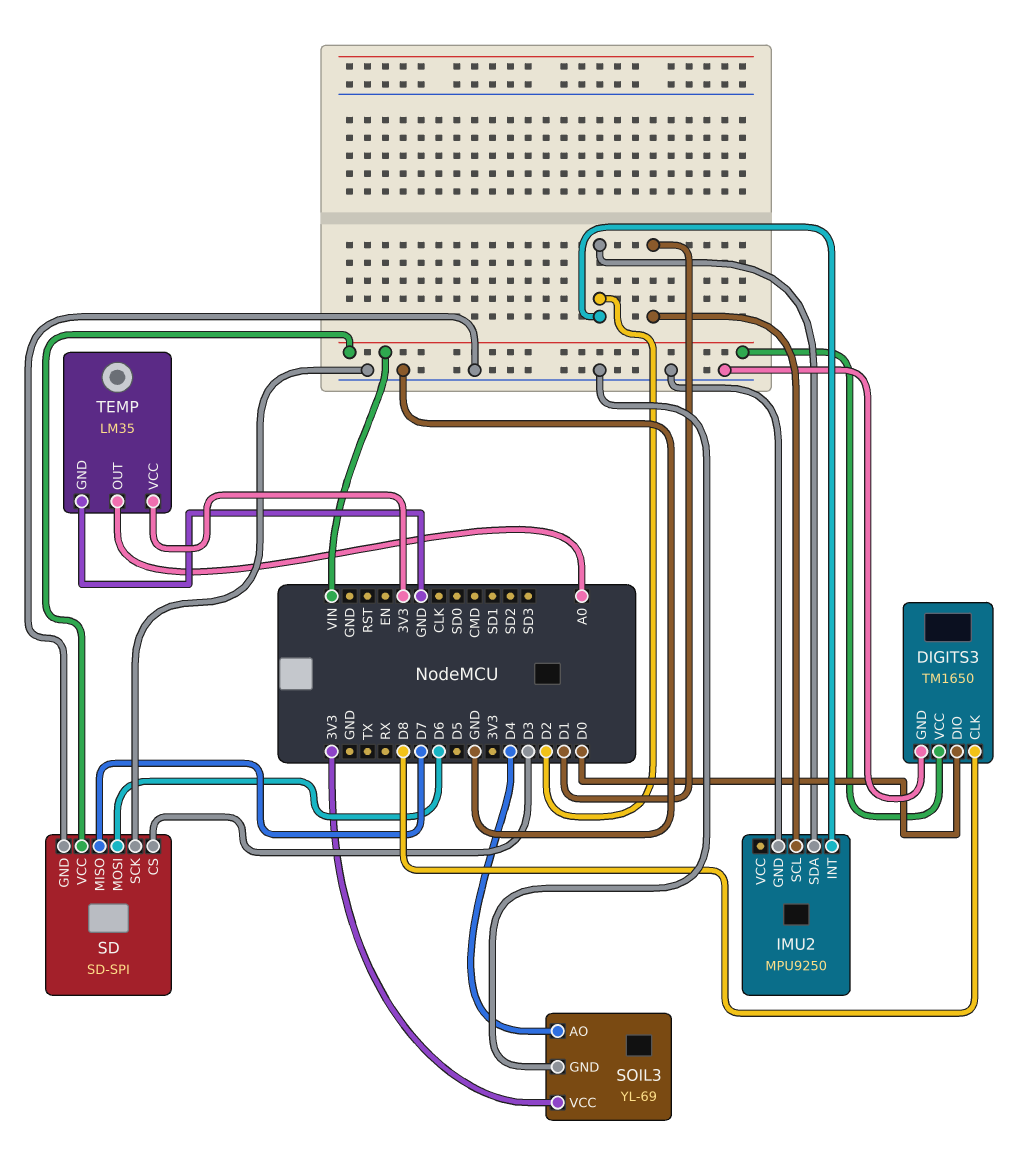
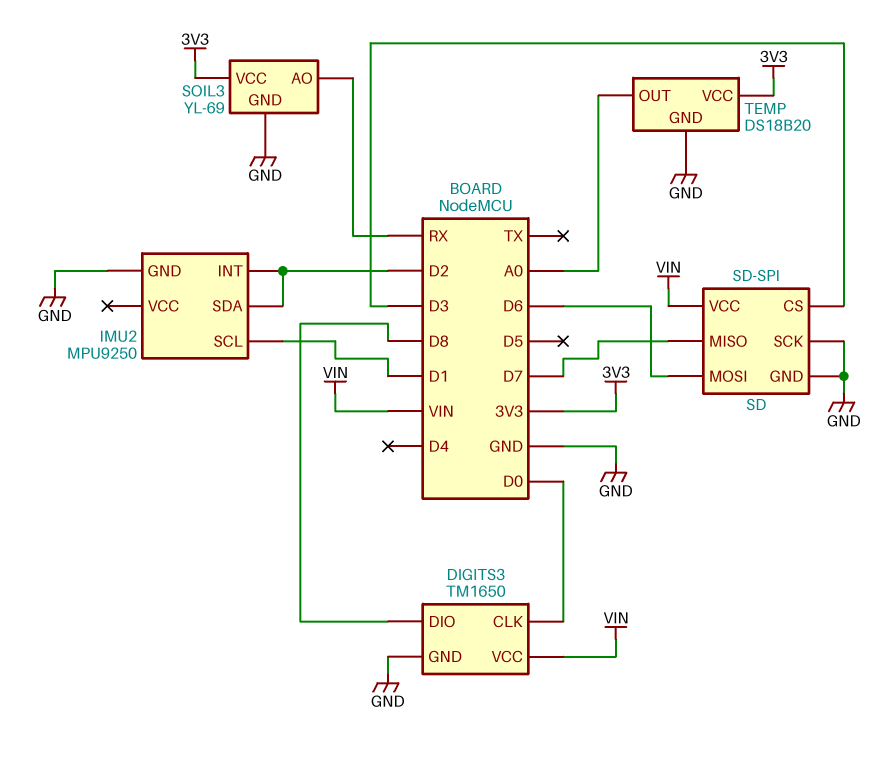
DIGITS3 pin CLK: D8 -> D0
DIGITS3 pin DIO: D0 -> D8
SOIL3 pin AO: D4 -> RX
TEMP: LM35 -> DS18B20

